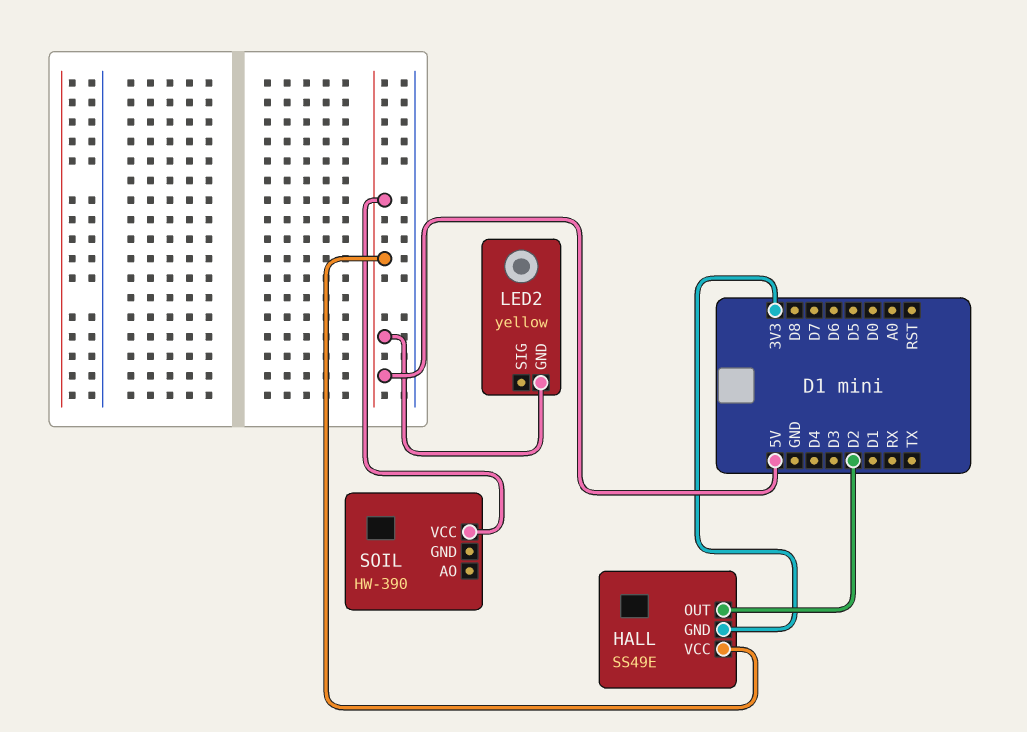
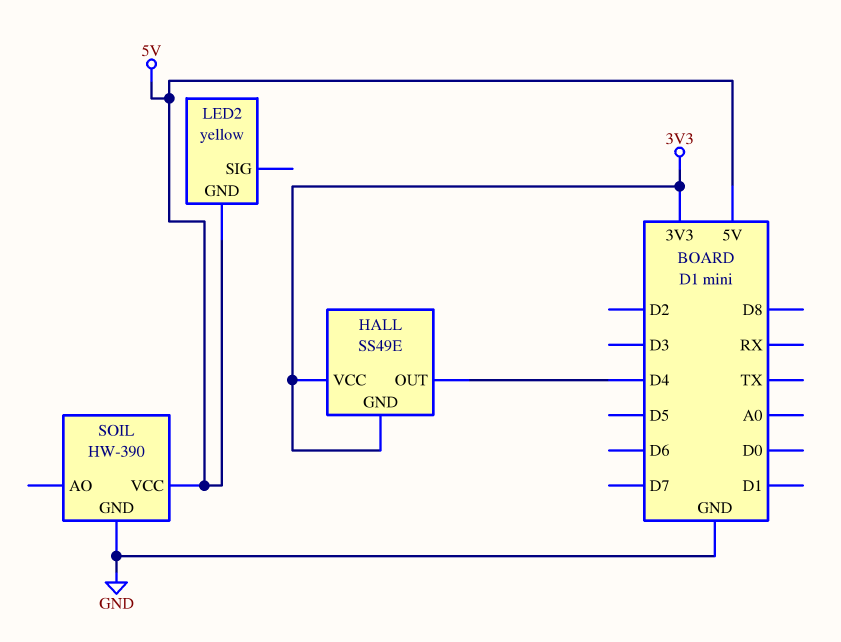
HALL pin OUT: D2 -> D4
HALL pin VCC: 5V -> 3V3
SOIL pin GND: none -> GND

